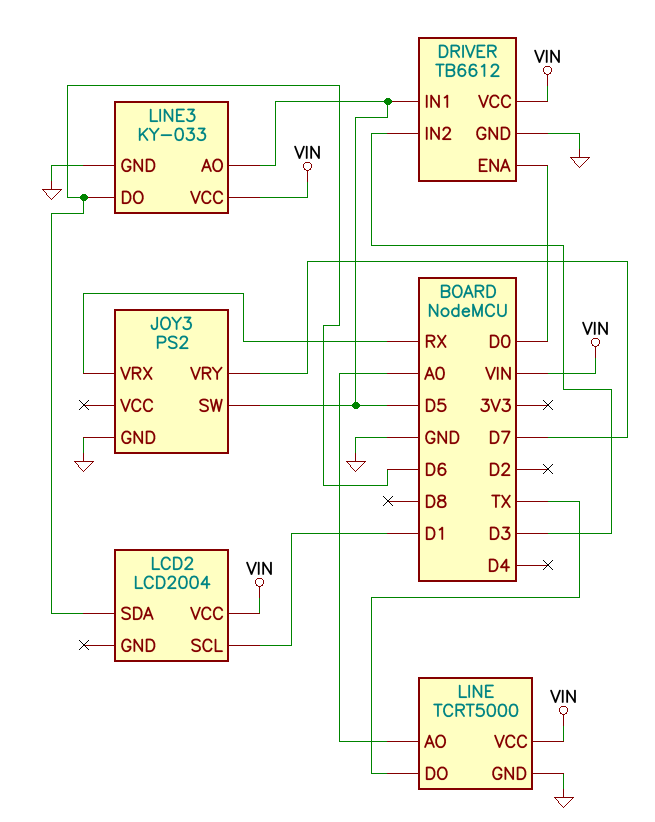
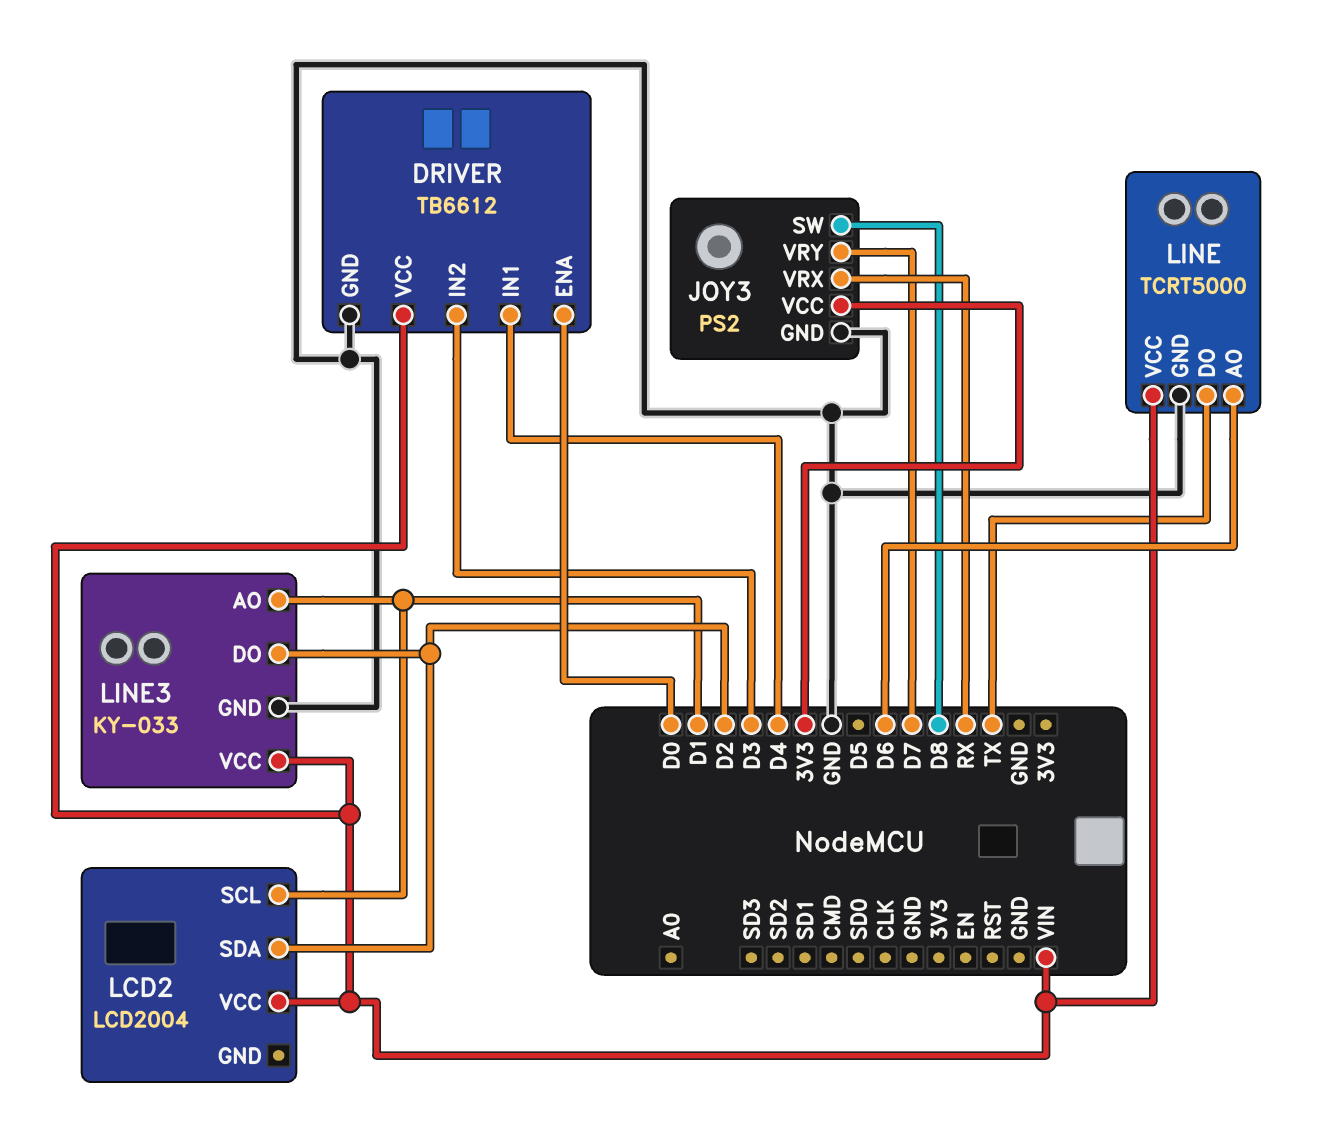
DRIVER pin IN1: D5 -> D4
JOY3 pin SW: D5 -> D8
JOY3 pin VCC: none -> 3V3
LCD2 pin SDA: D6 -> D2
LINE pin AO: A0 -> D6
LINE3 pin AO: D5 -> D1
LINE3 pin DO: D6 -> D2

